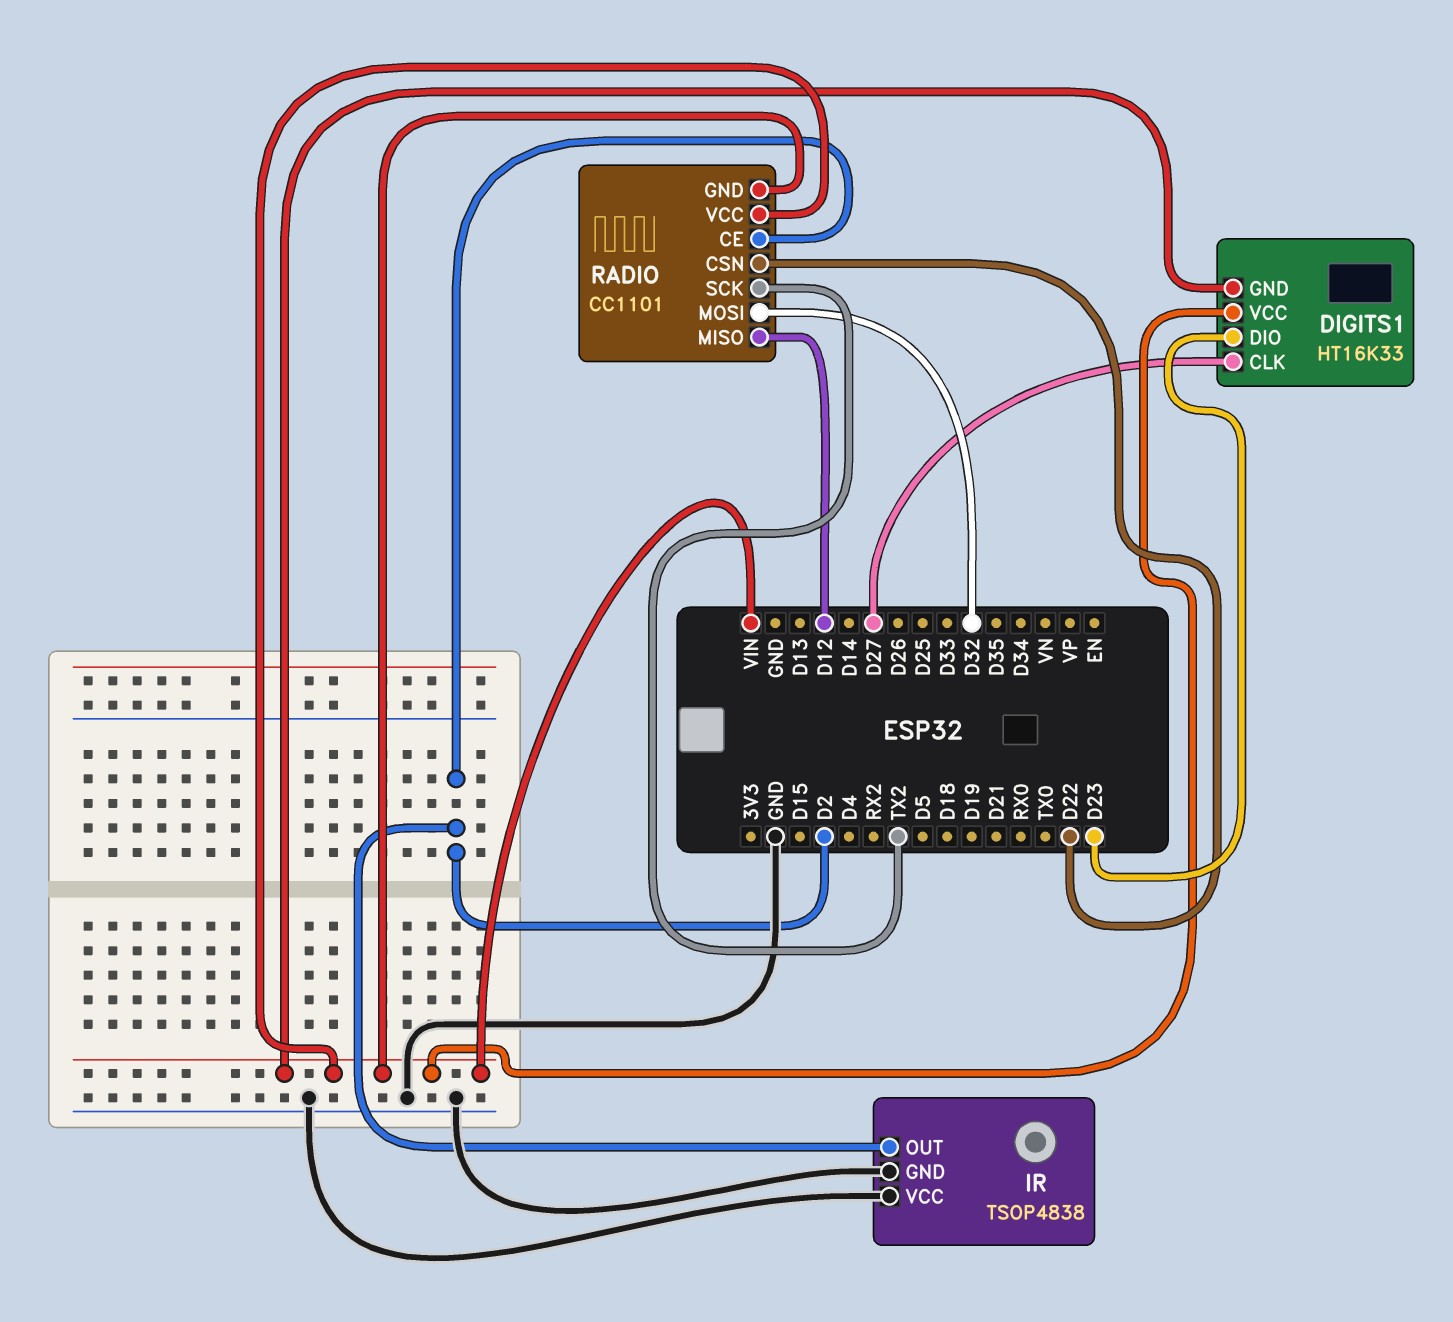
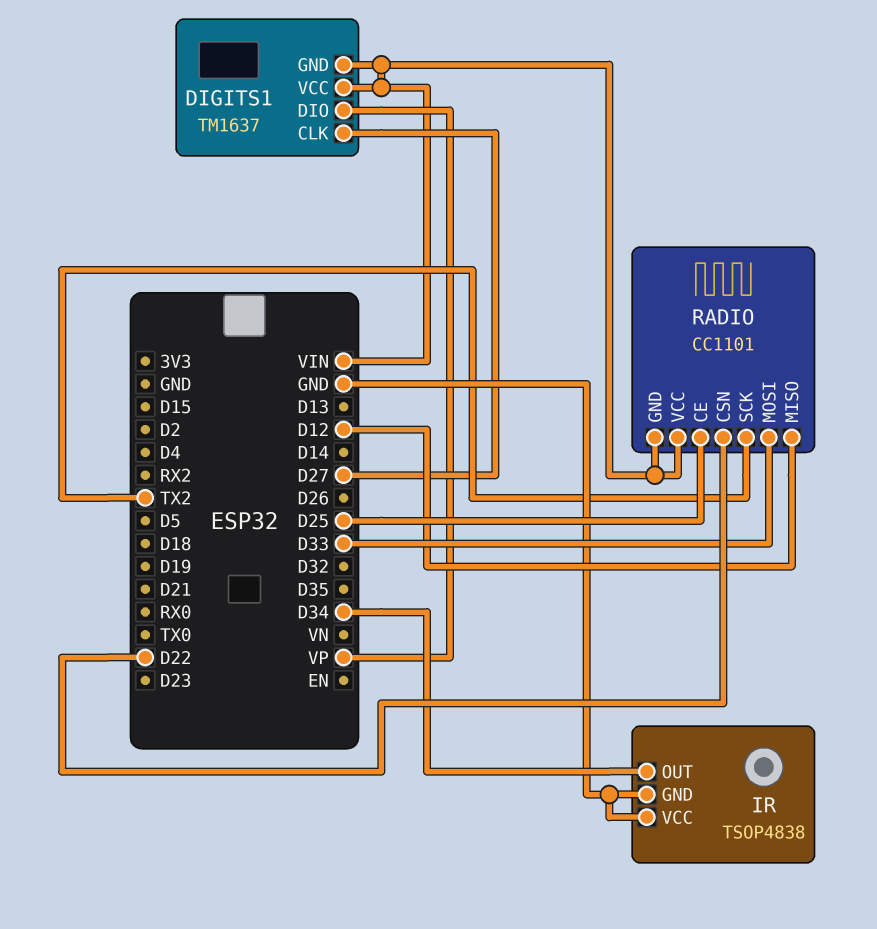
DIGITS1: HT16K33 -> TM1637
DIGITS1 pin DIO: D23 -> VP
IR pin OUT: D2 -> D34
RADIO pin CE: D2 -> D25
RADIO pin MOSI: D32 -> D33

